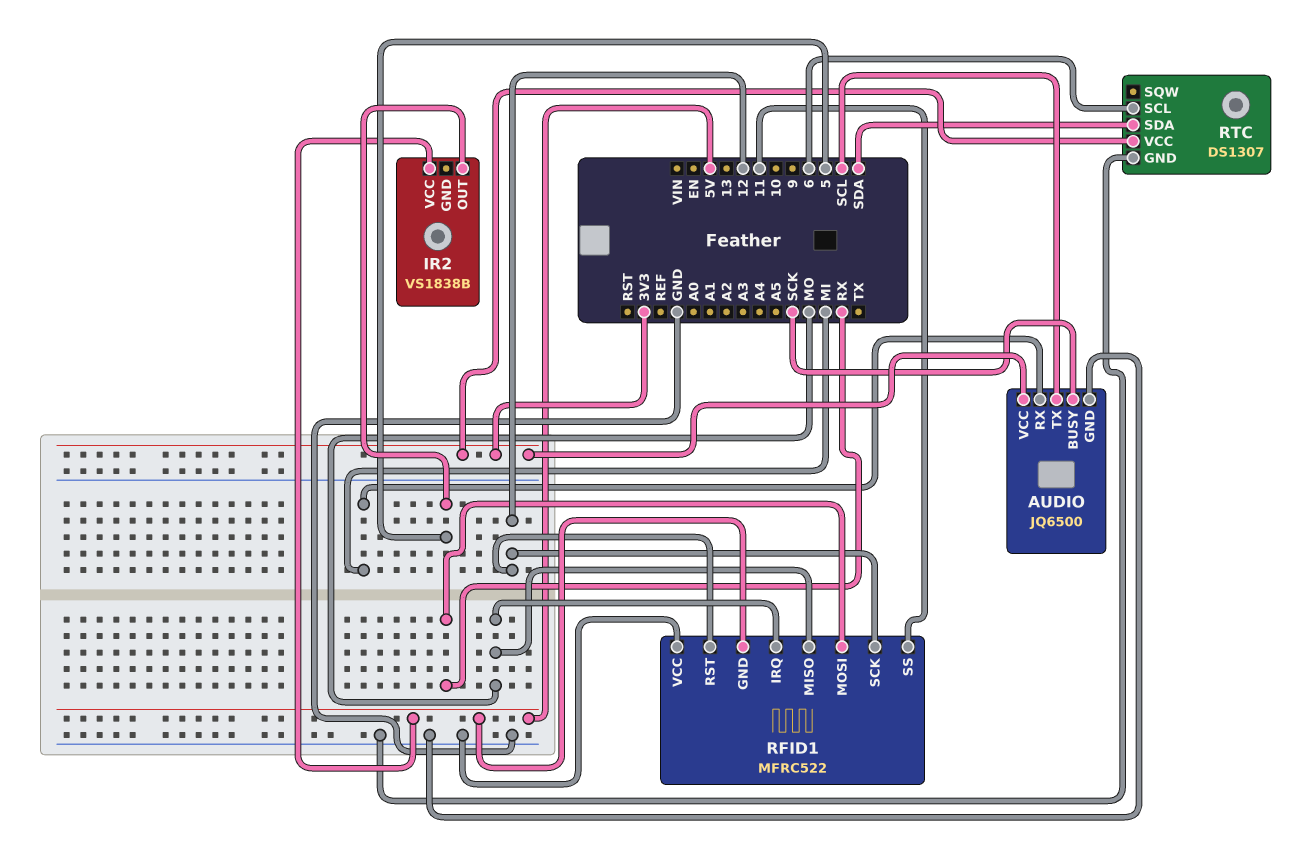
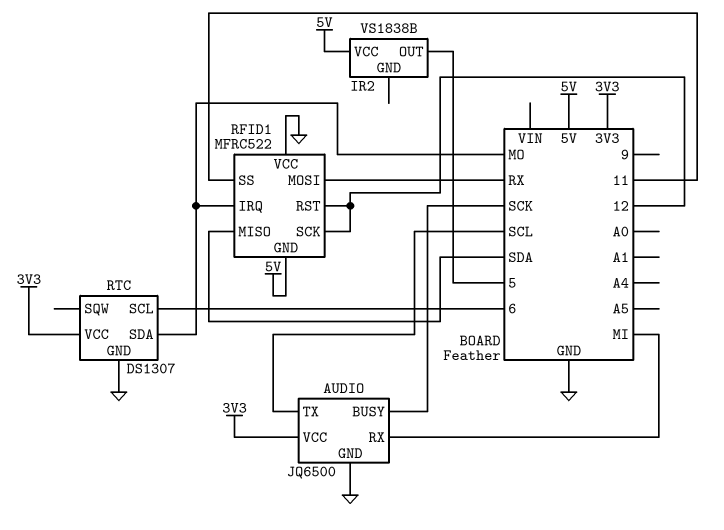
RFID1 pin MISO: MO -> SDA
RTC pin SDA: SDA -> MO

